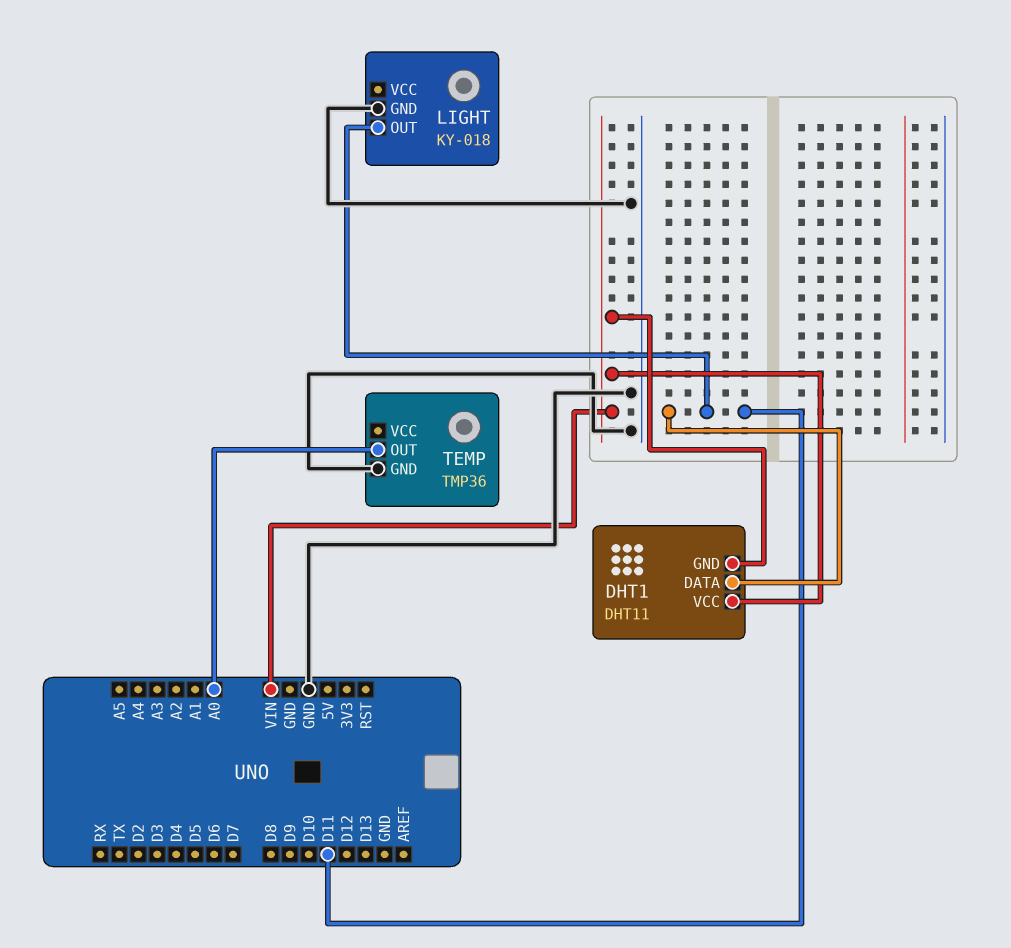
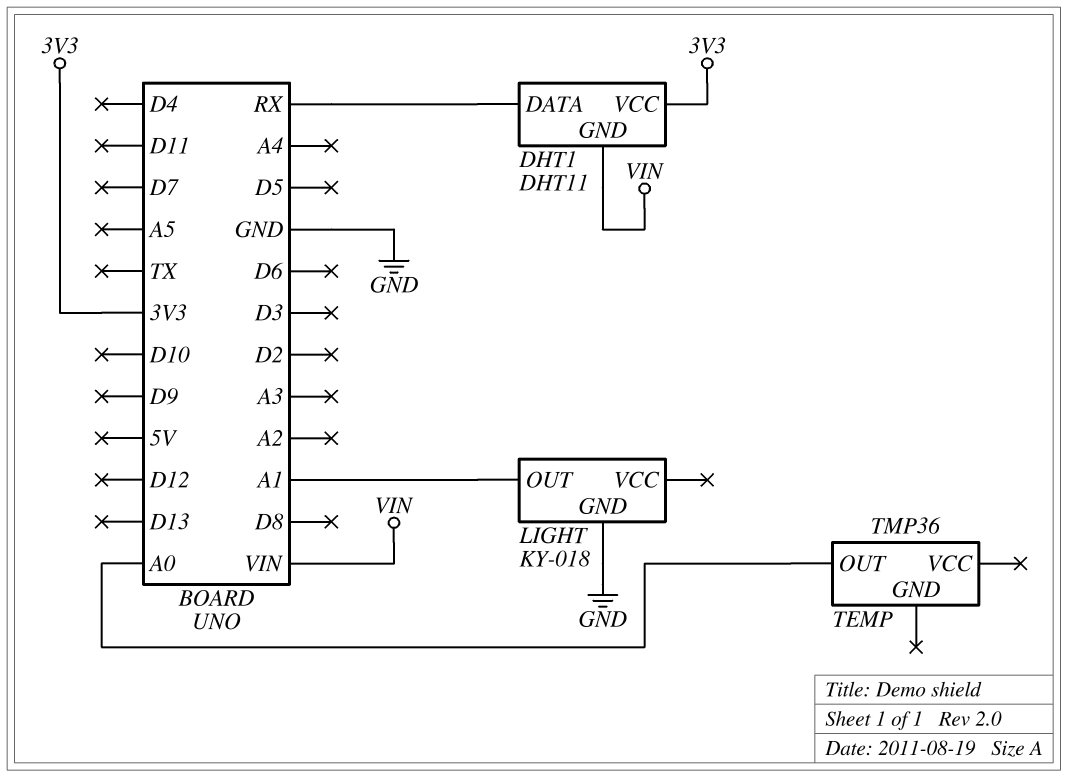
DHT1 pin DATA: D11 -> RX
DHT1 pin VCC: VIN -> 3V3
LIGHT pin OUT: D11 -> A1
TEMP pin GND: GND -> none

